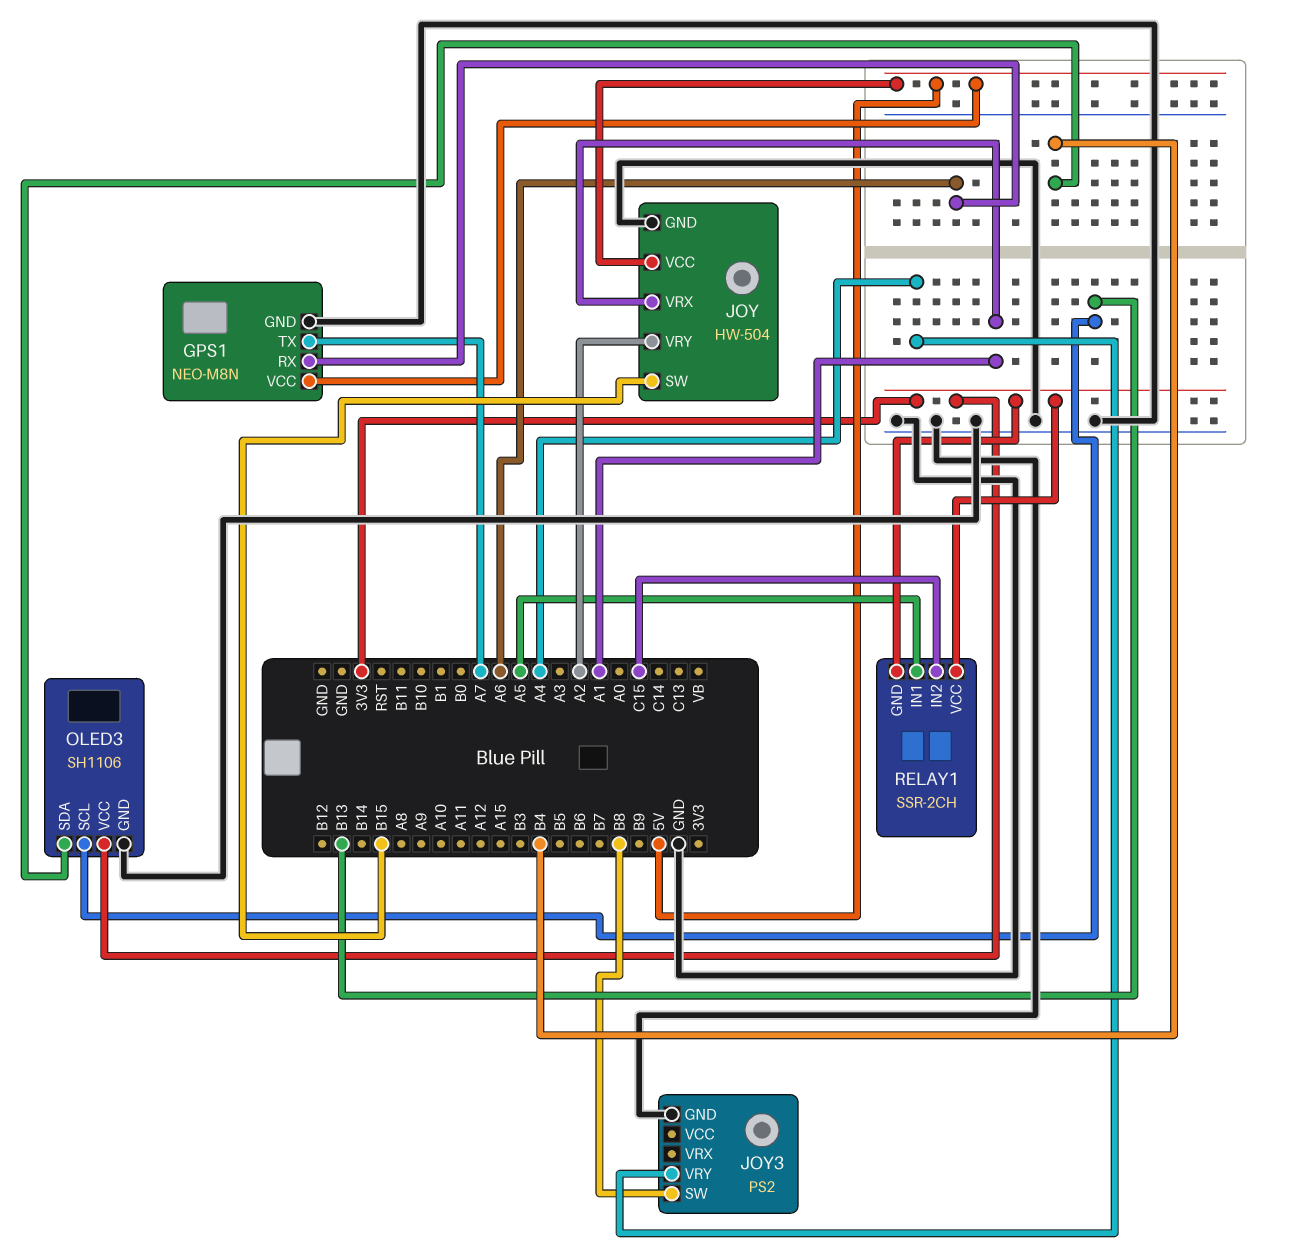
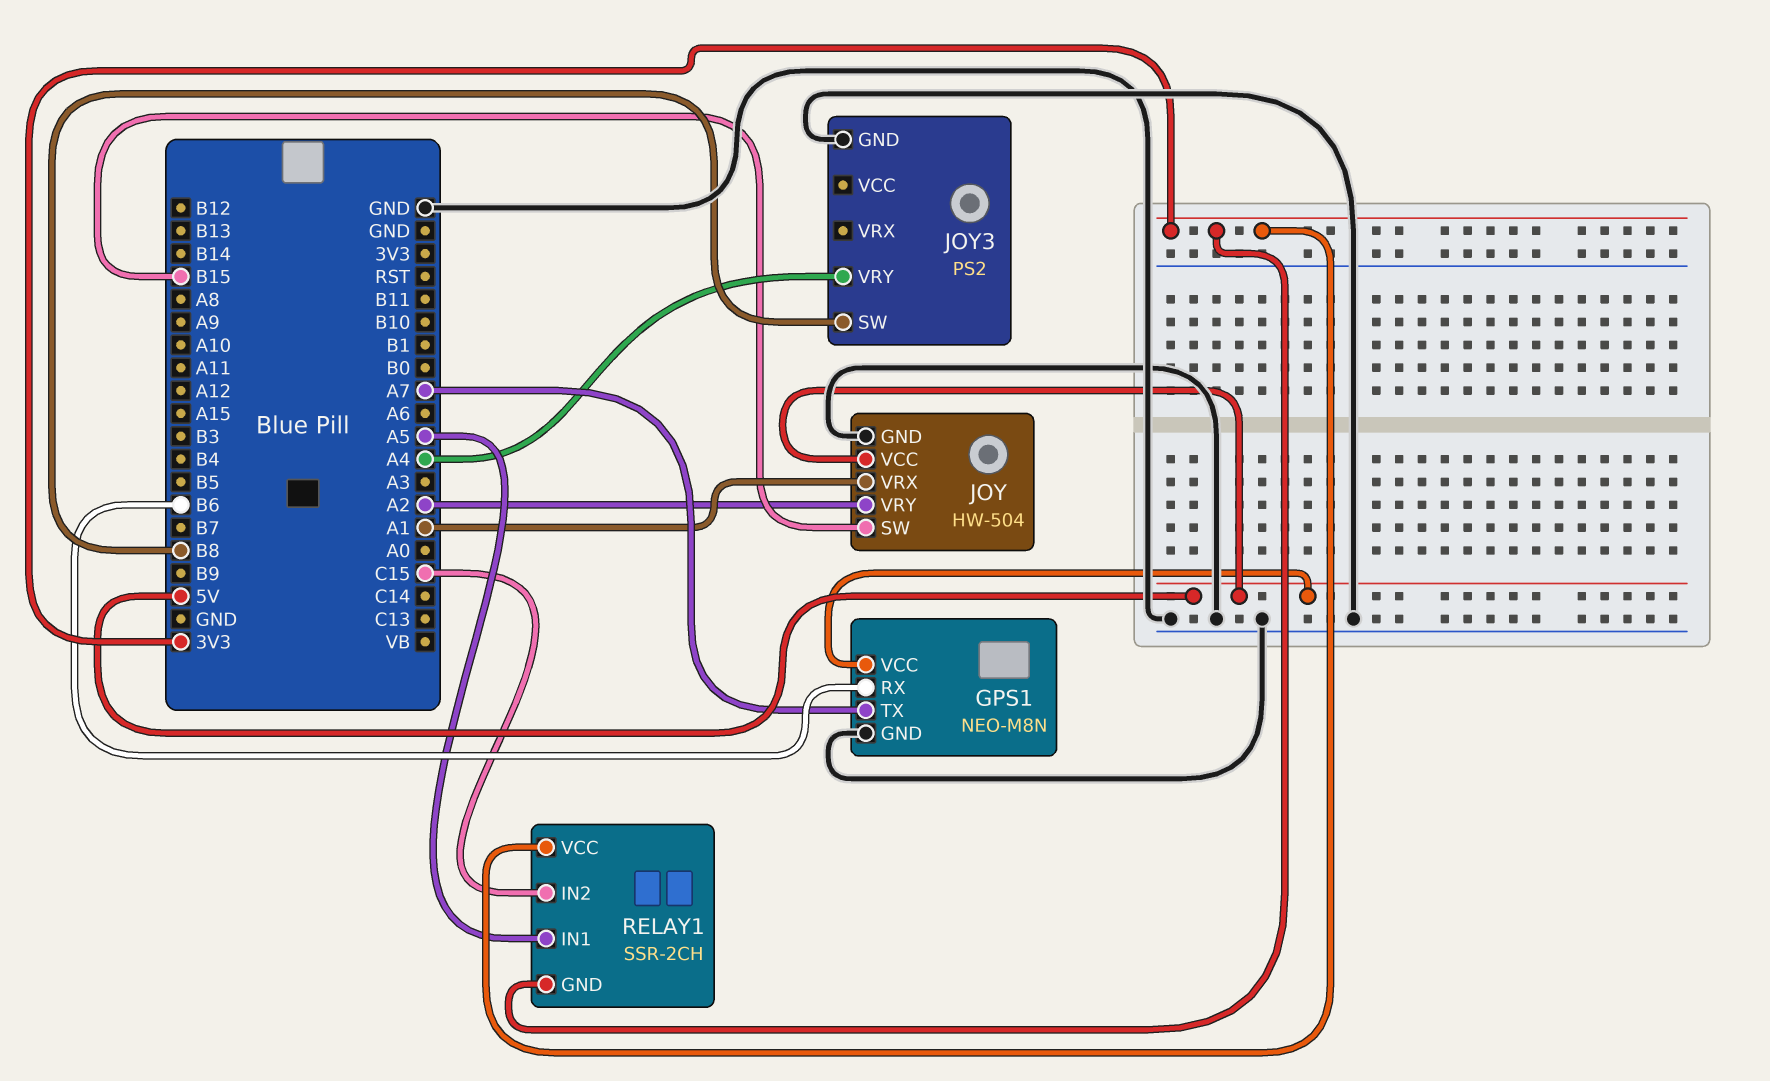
GPS1 pin RX: A6 -> B6
OLED3: SH1106 -> none
OLED3 pin GND: GND -> none
OLED3 pin SCL: B13 -> none
OLED3 pin SDA: B4 -> none
OLED3 pin VCC: 3V3 -> none

